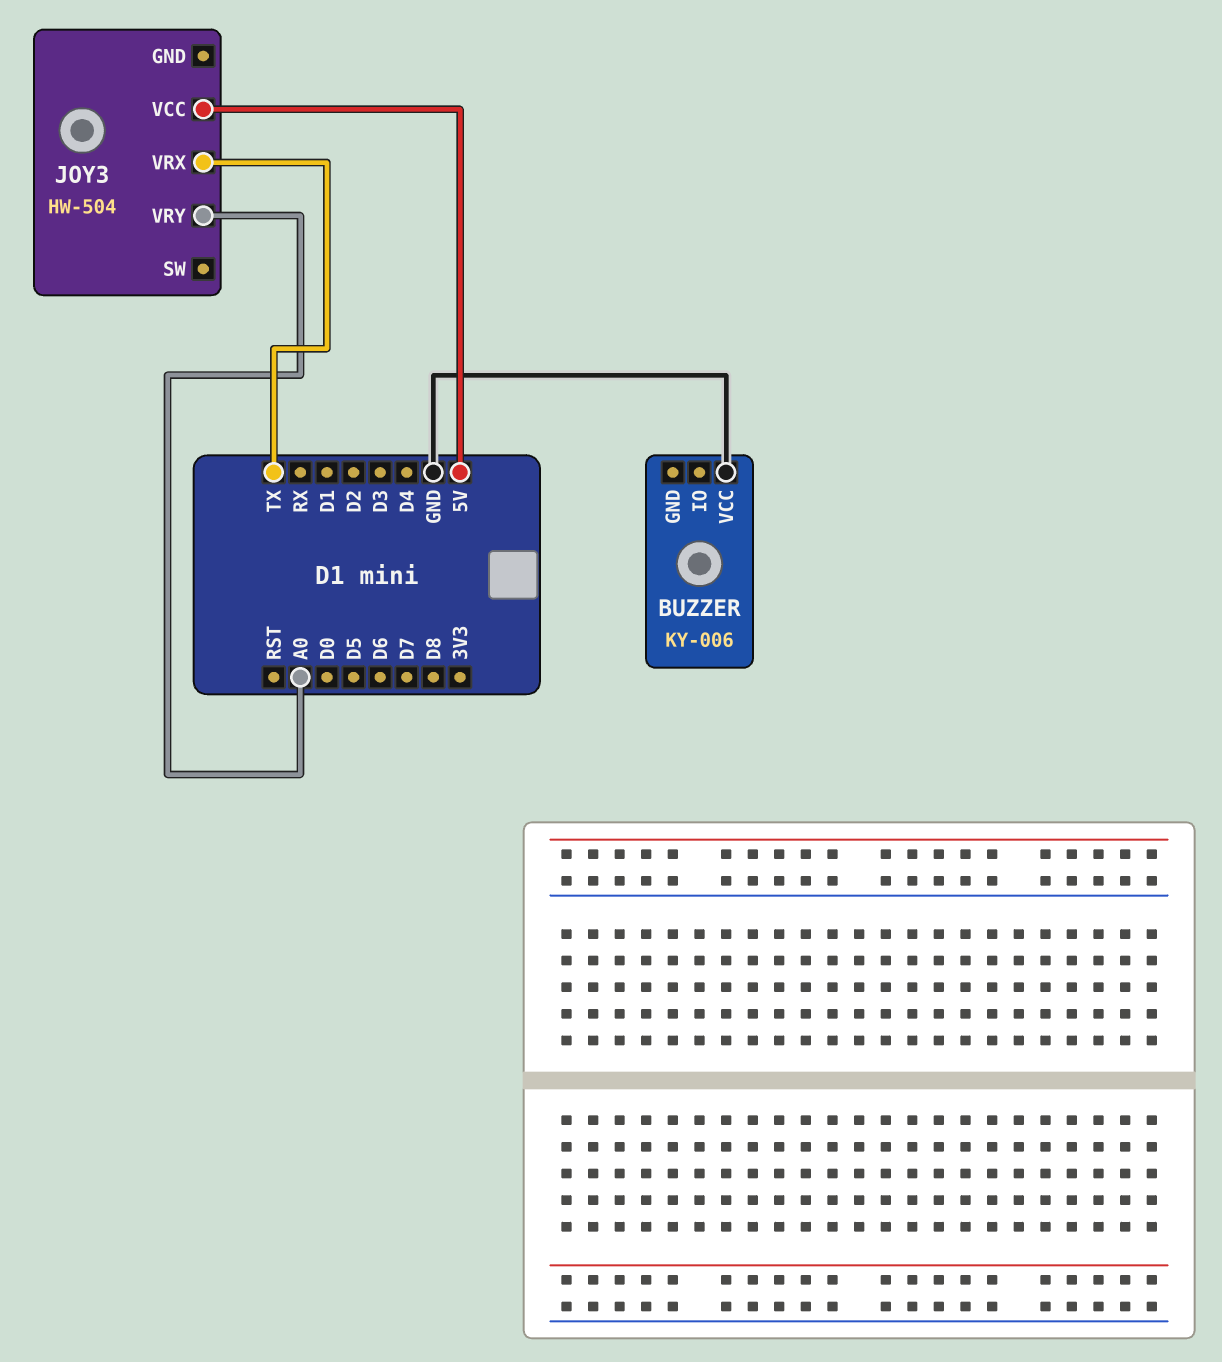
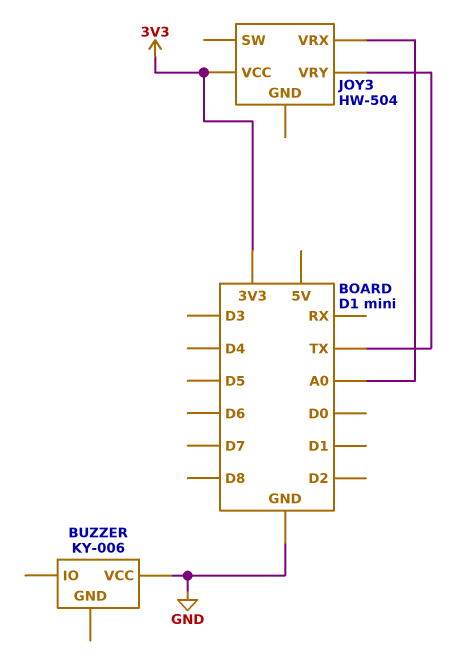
JOY3 pin VCC: 5V -> 3V3
JOY3 pin VRX: TX -> A0
JOY3 pin VRY: A0 -> TX

